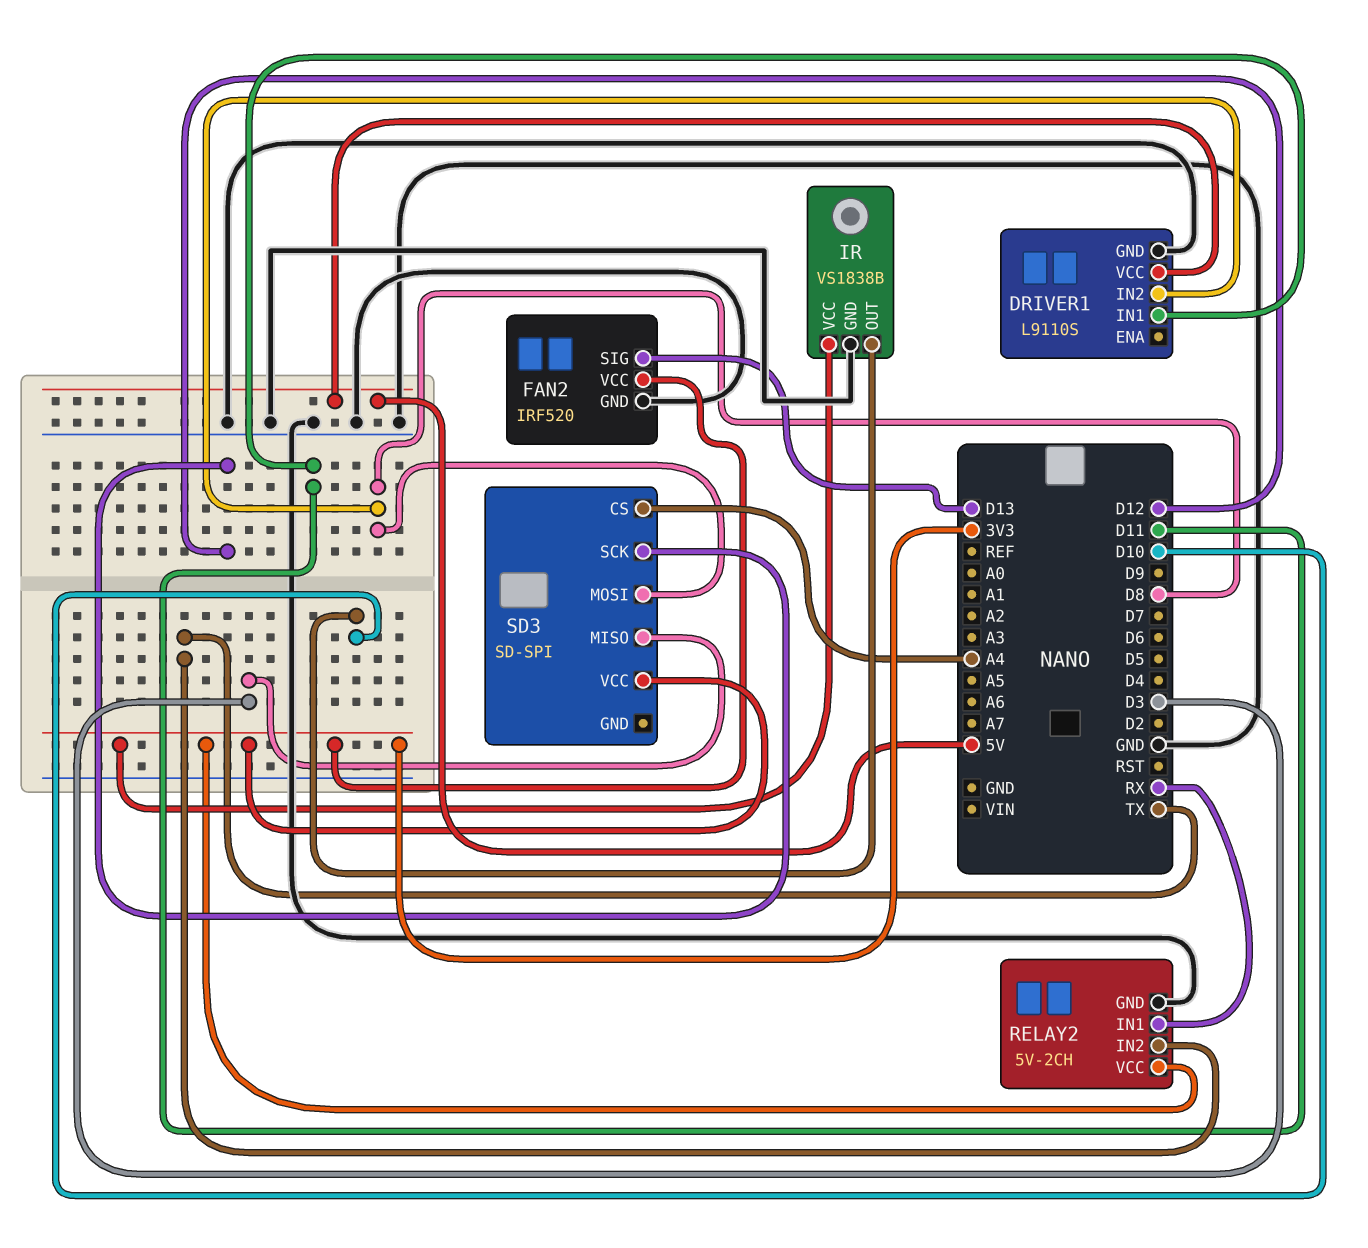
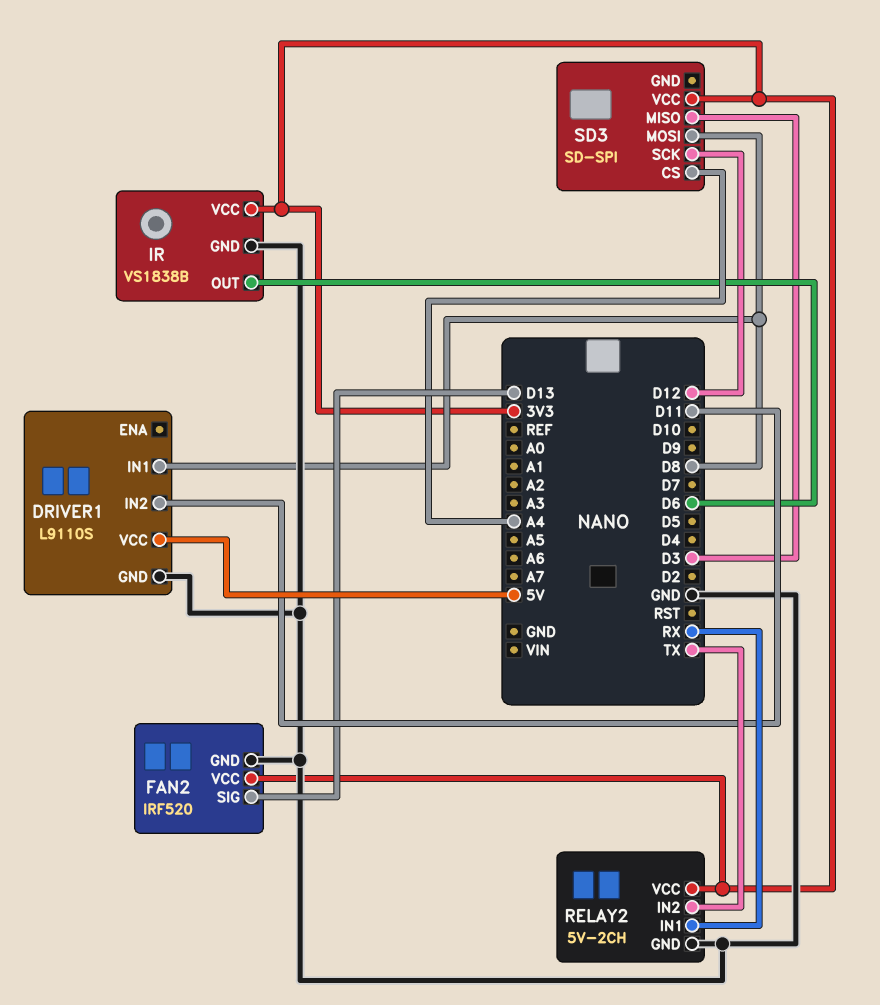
DRIVER1 pin IN1: D11 -> D8
DRIVER1 pin IN2: D8 -> D11
IR pin OUT: D10 -> D6

